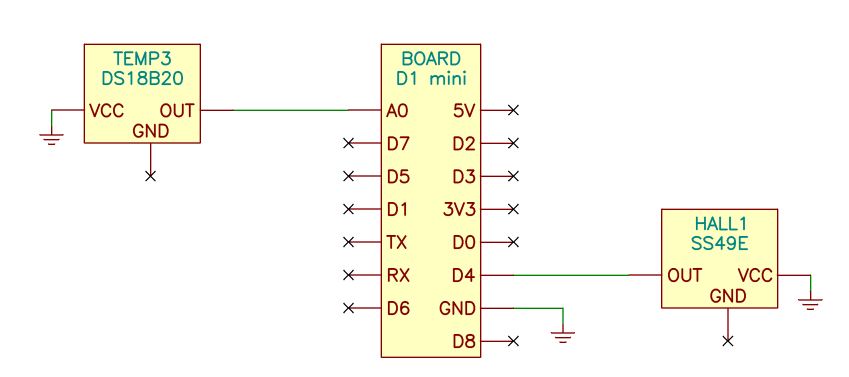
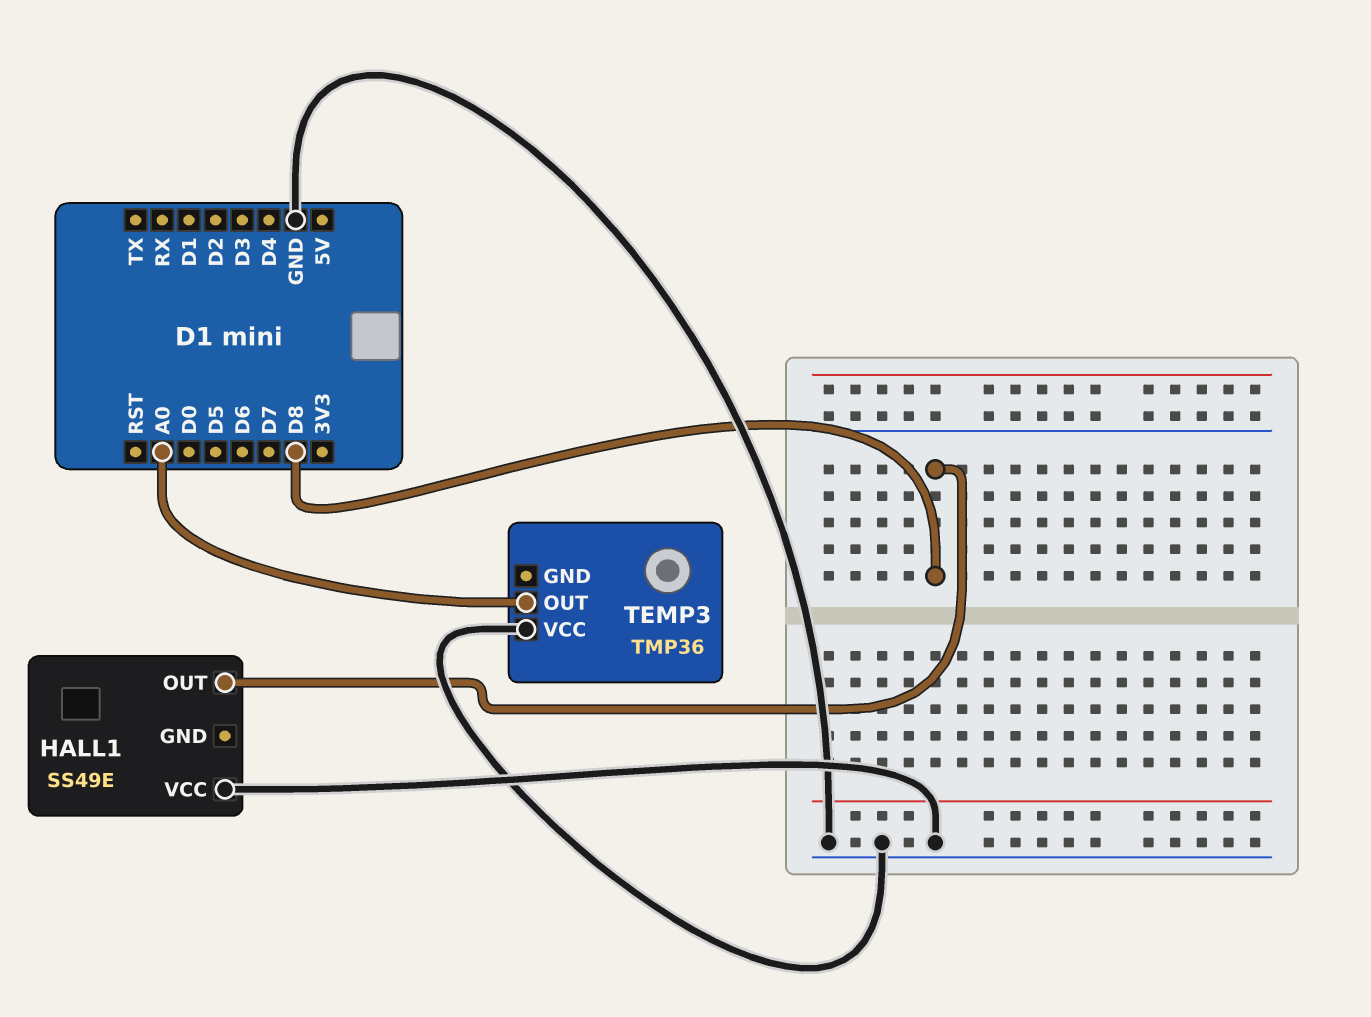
HALL1 pin OUT: D4 -> D8
TEMP3: DS18B20 -> TMP36

